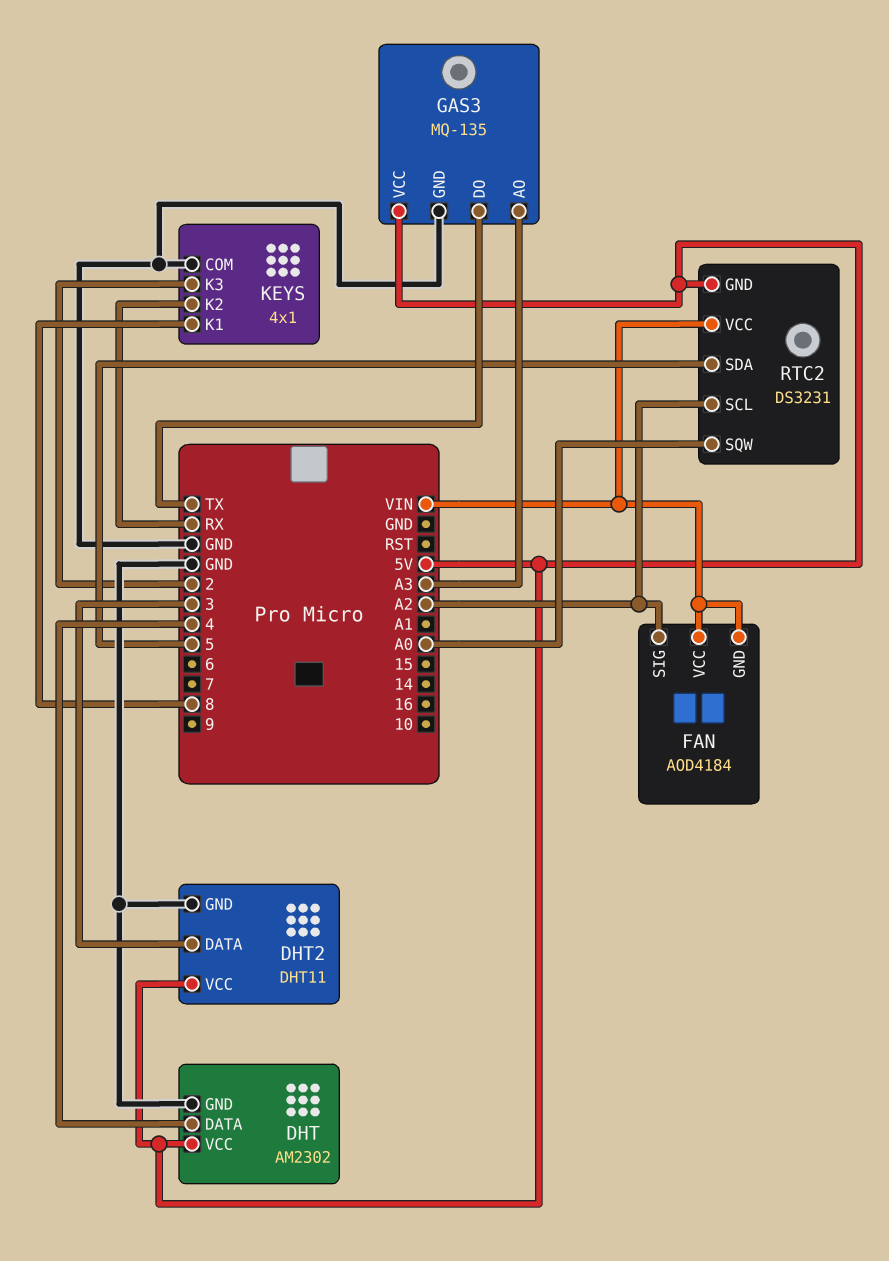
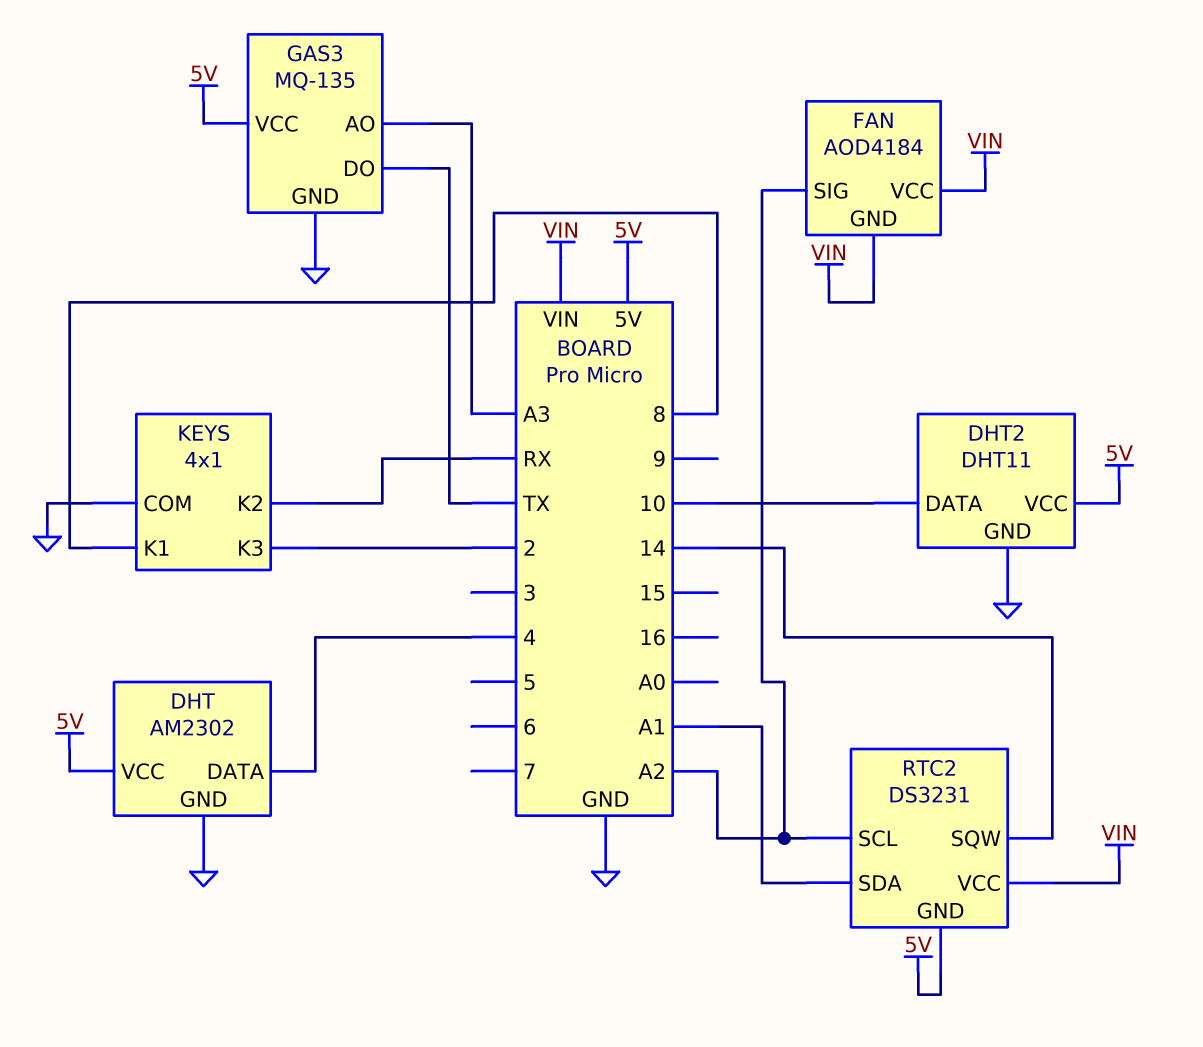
DHT2 pin DATA: 3 -> 10
RTC2 pin SDA: 5 -> A1
RTC2 pin SQW: A0 -> 14

